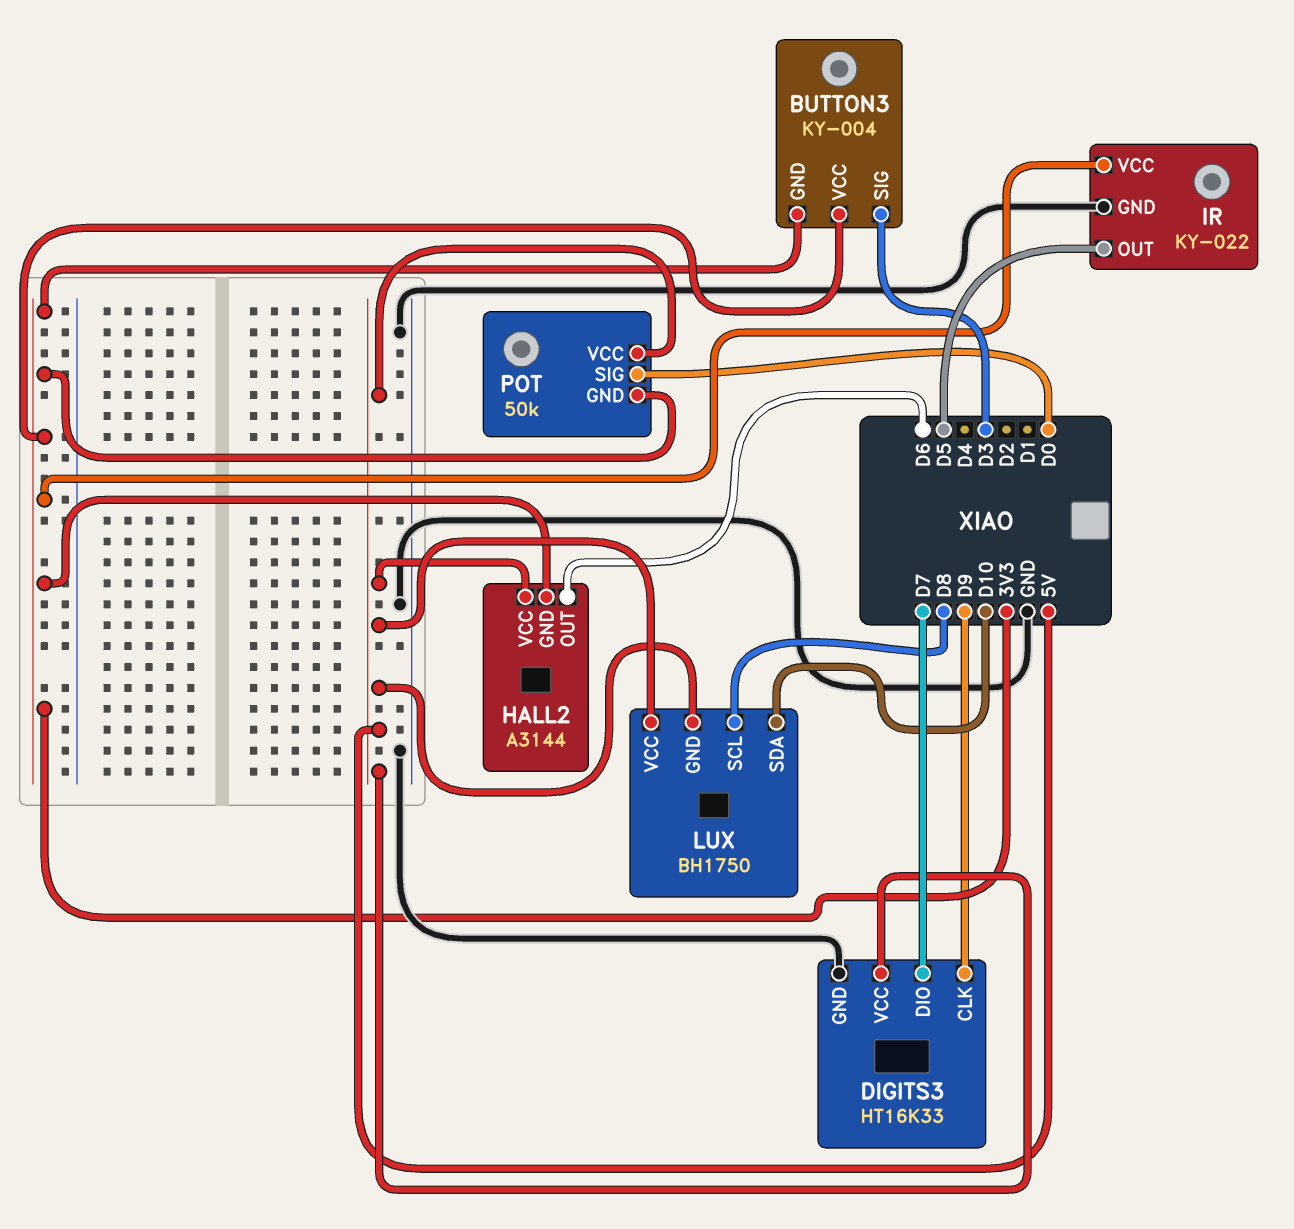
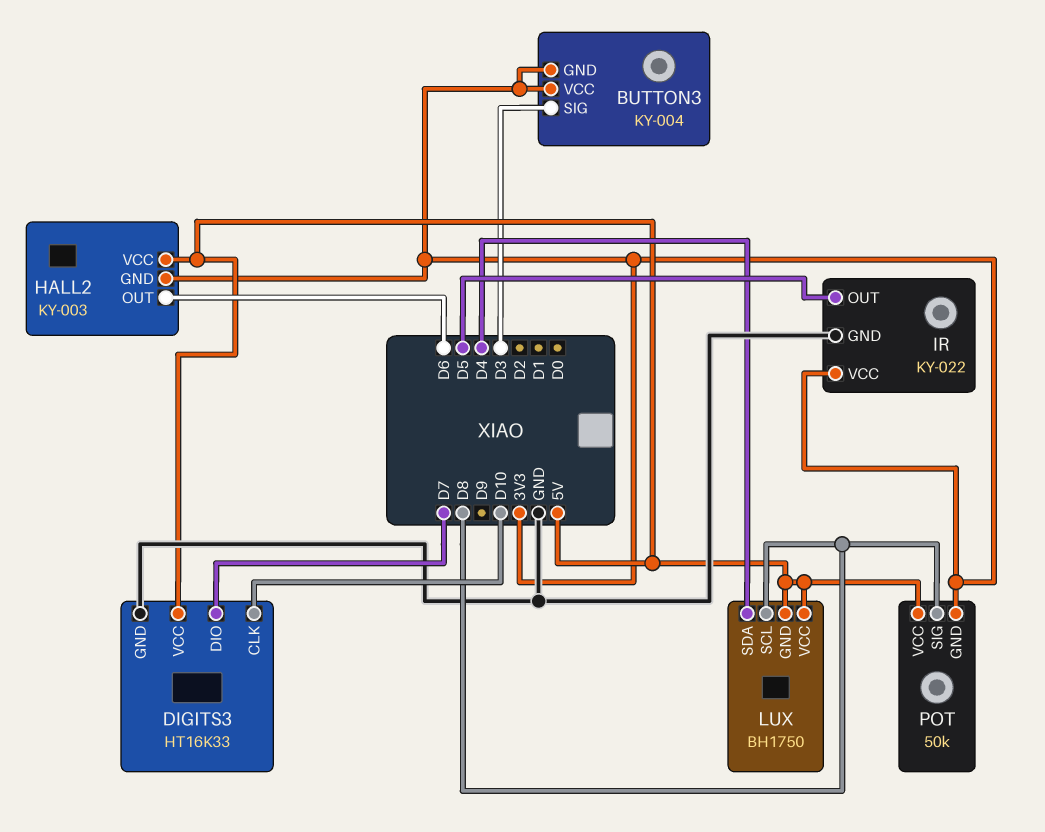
DIGITS3 pin CLK: D9 -> D10
HALL2: A3144 -> KY-003
LUX pin SDA: D10 -> D4
POT pin SIG: D0 -> D8

